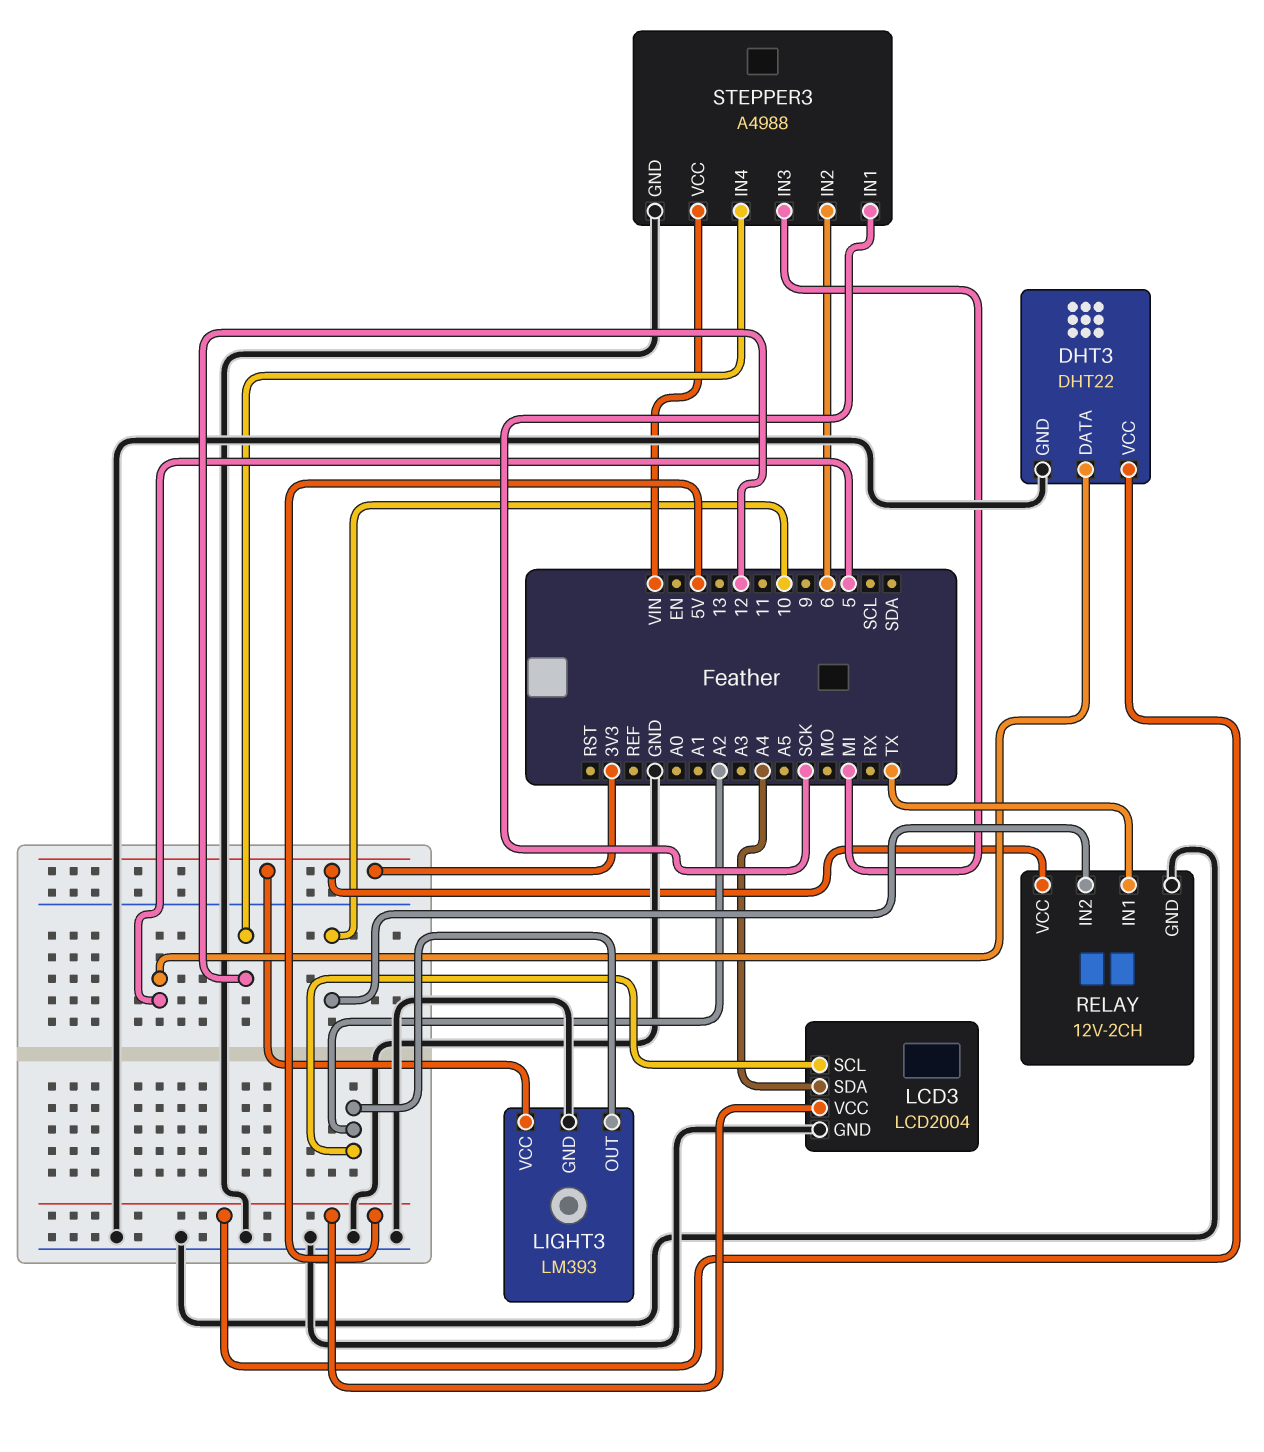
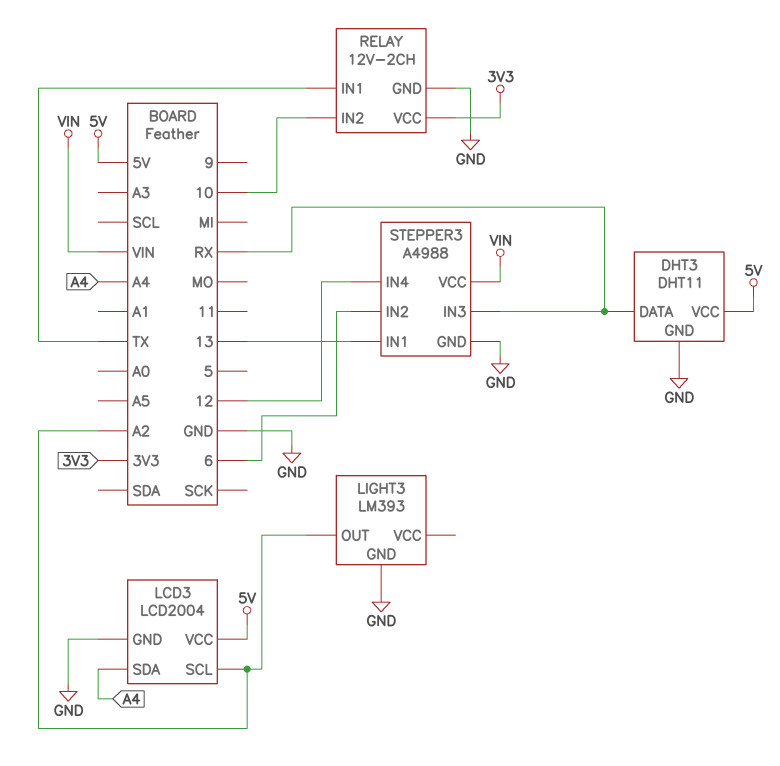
DHT3: DHT22 -> DHT11
DHT3 pin DATA: 5 -> RX
LIGHT3 pin VCC: 3V3 -> none
STEPPER3 pin IN1: SCK -> 13
STEPPER3 pin IN3: MI -> RX

